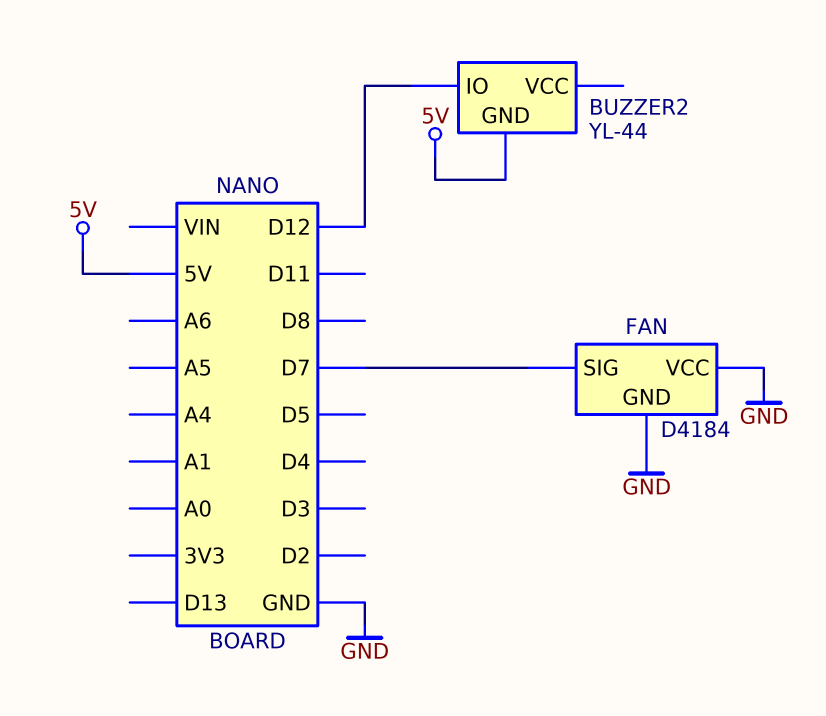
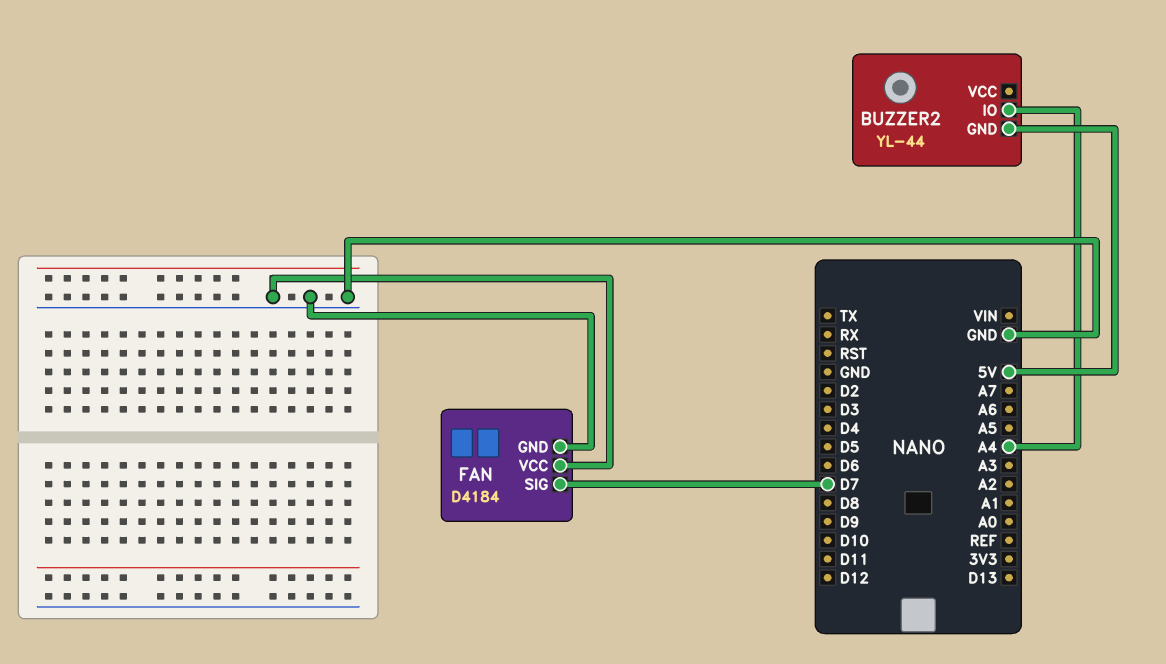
BUZZER2 pin IO: D12 -> A4

